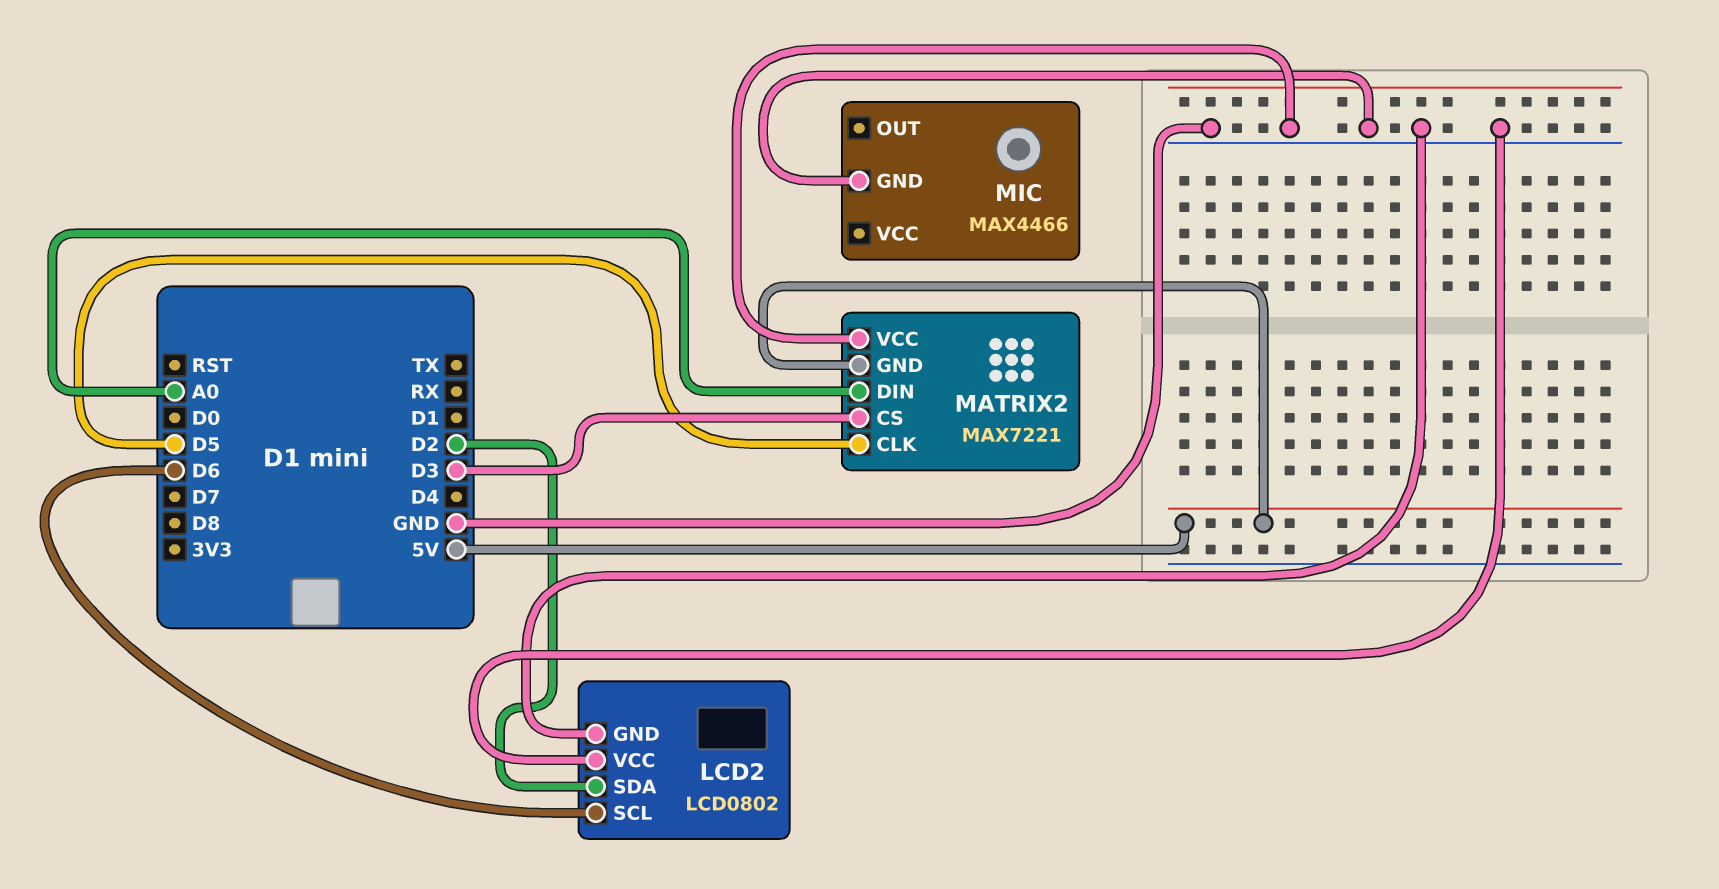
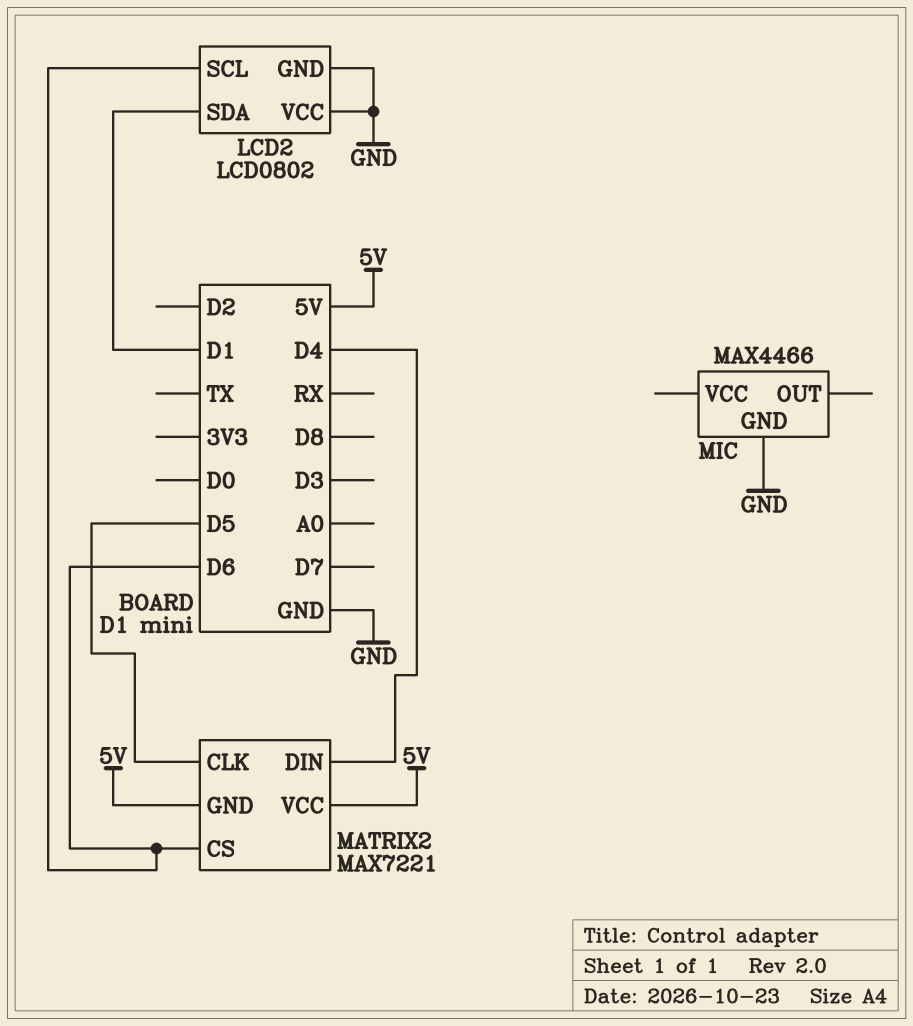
LCD2 pin SDA: D2 -> D1
MATRIX2 pin CS: D3 -> D6
MATRIX2 pin DIN: A0 -> D4
MATRIX2 pin VCC: GND -> 5V

